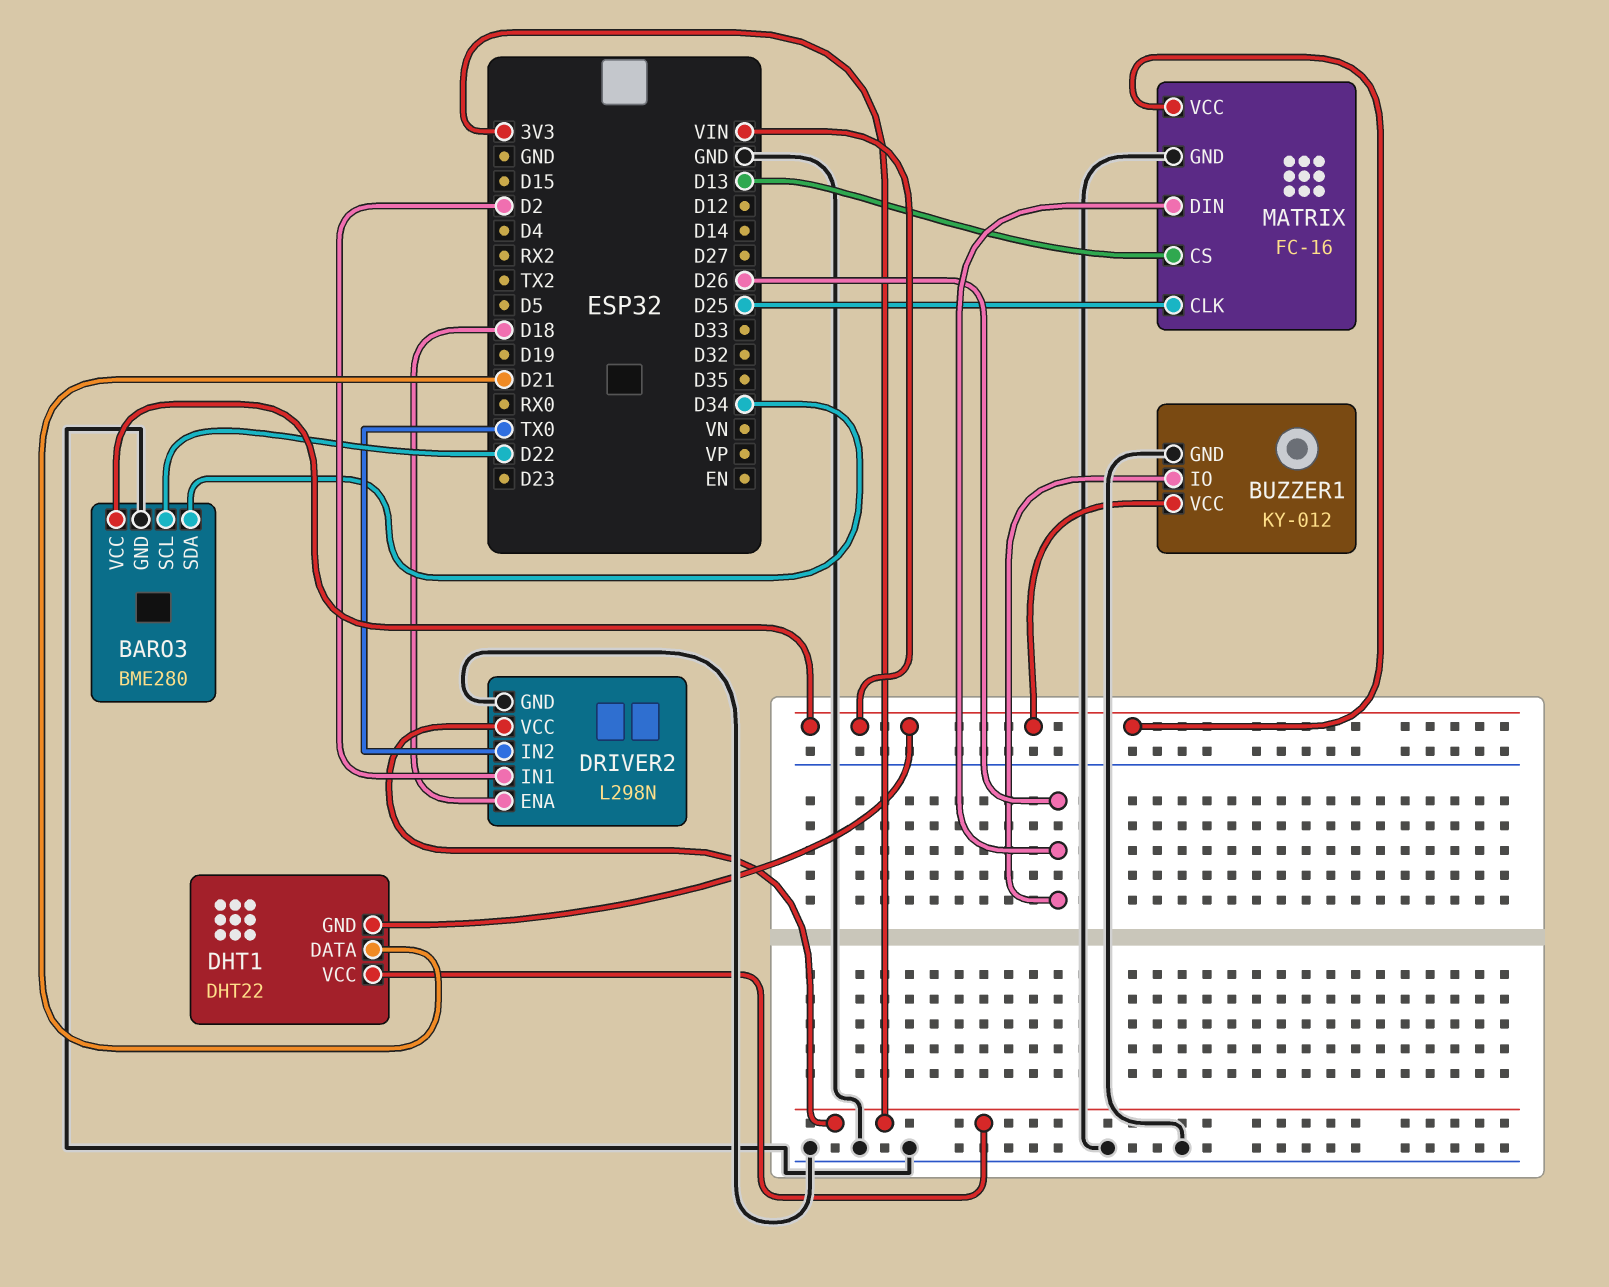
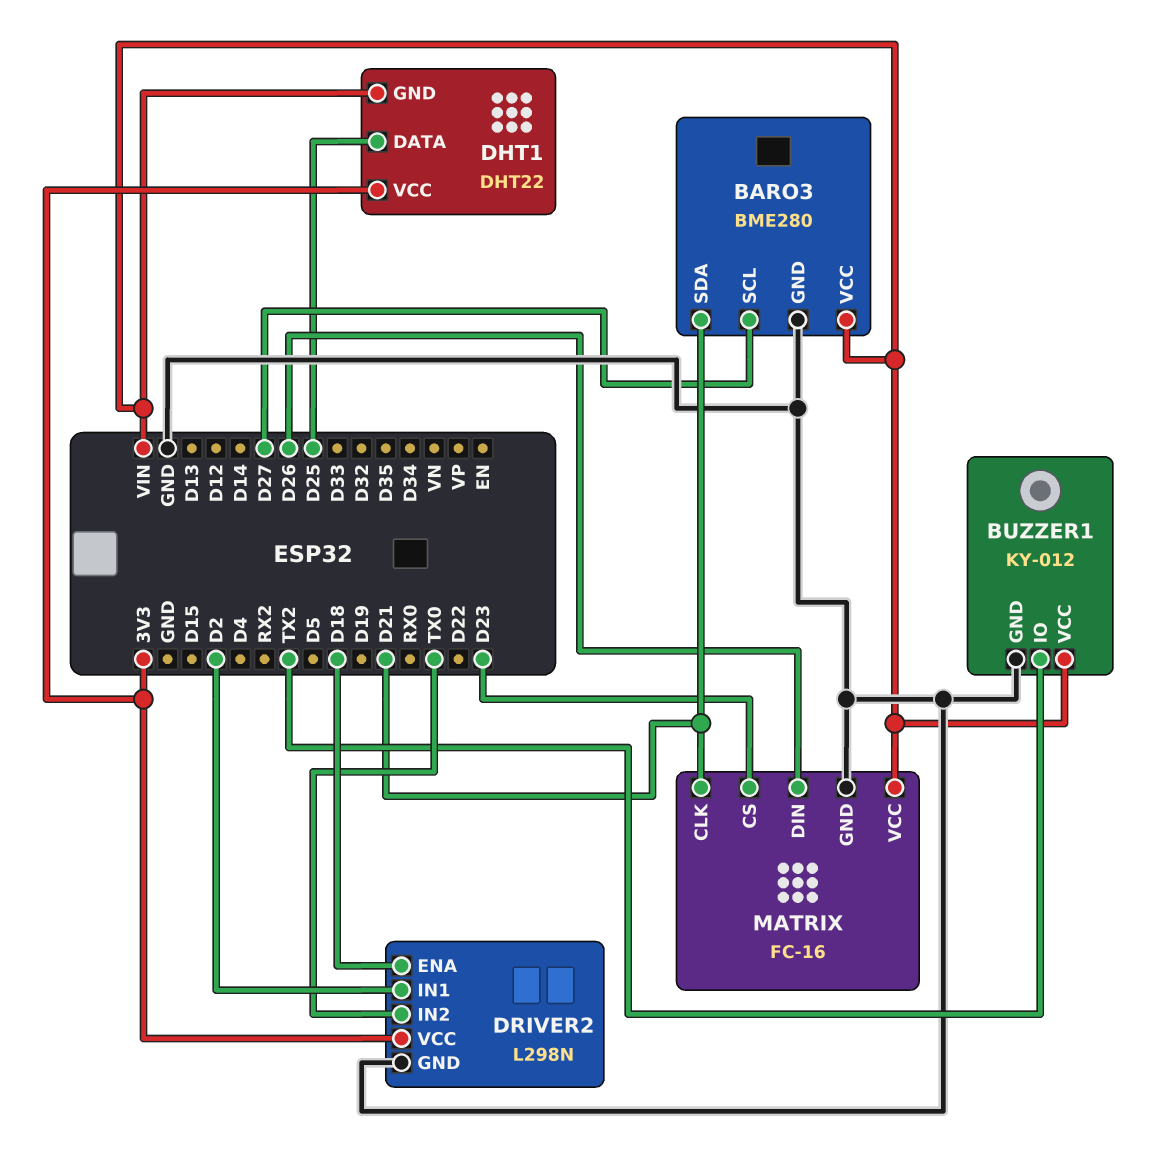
BARO3 pin SCL: D22 -> D27
BARO3 pin SDA: D34 -> D21
BUZZER1 pin IO: D26 -> TX2
DHT1 pin DATA: D21 -> D25
MATRIX pin CLK: D25 -> D21
MATRIX pin CS: D13 -> D23

